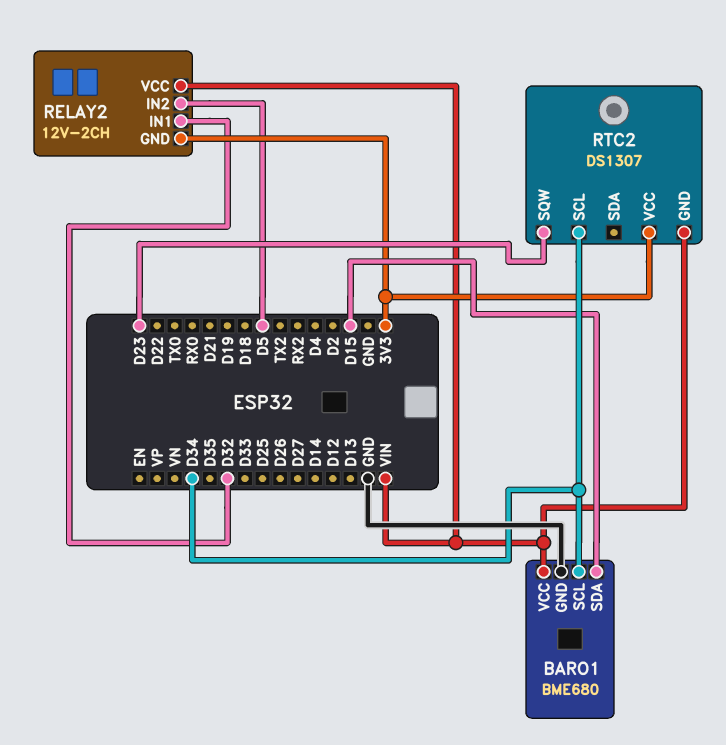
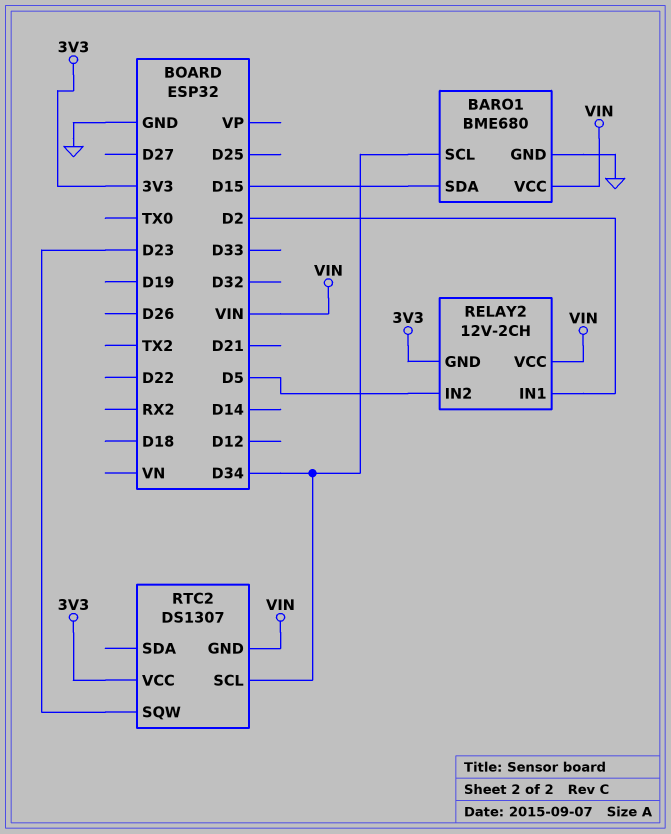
RELAY2 pin IN1: D32 -> D2

